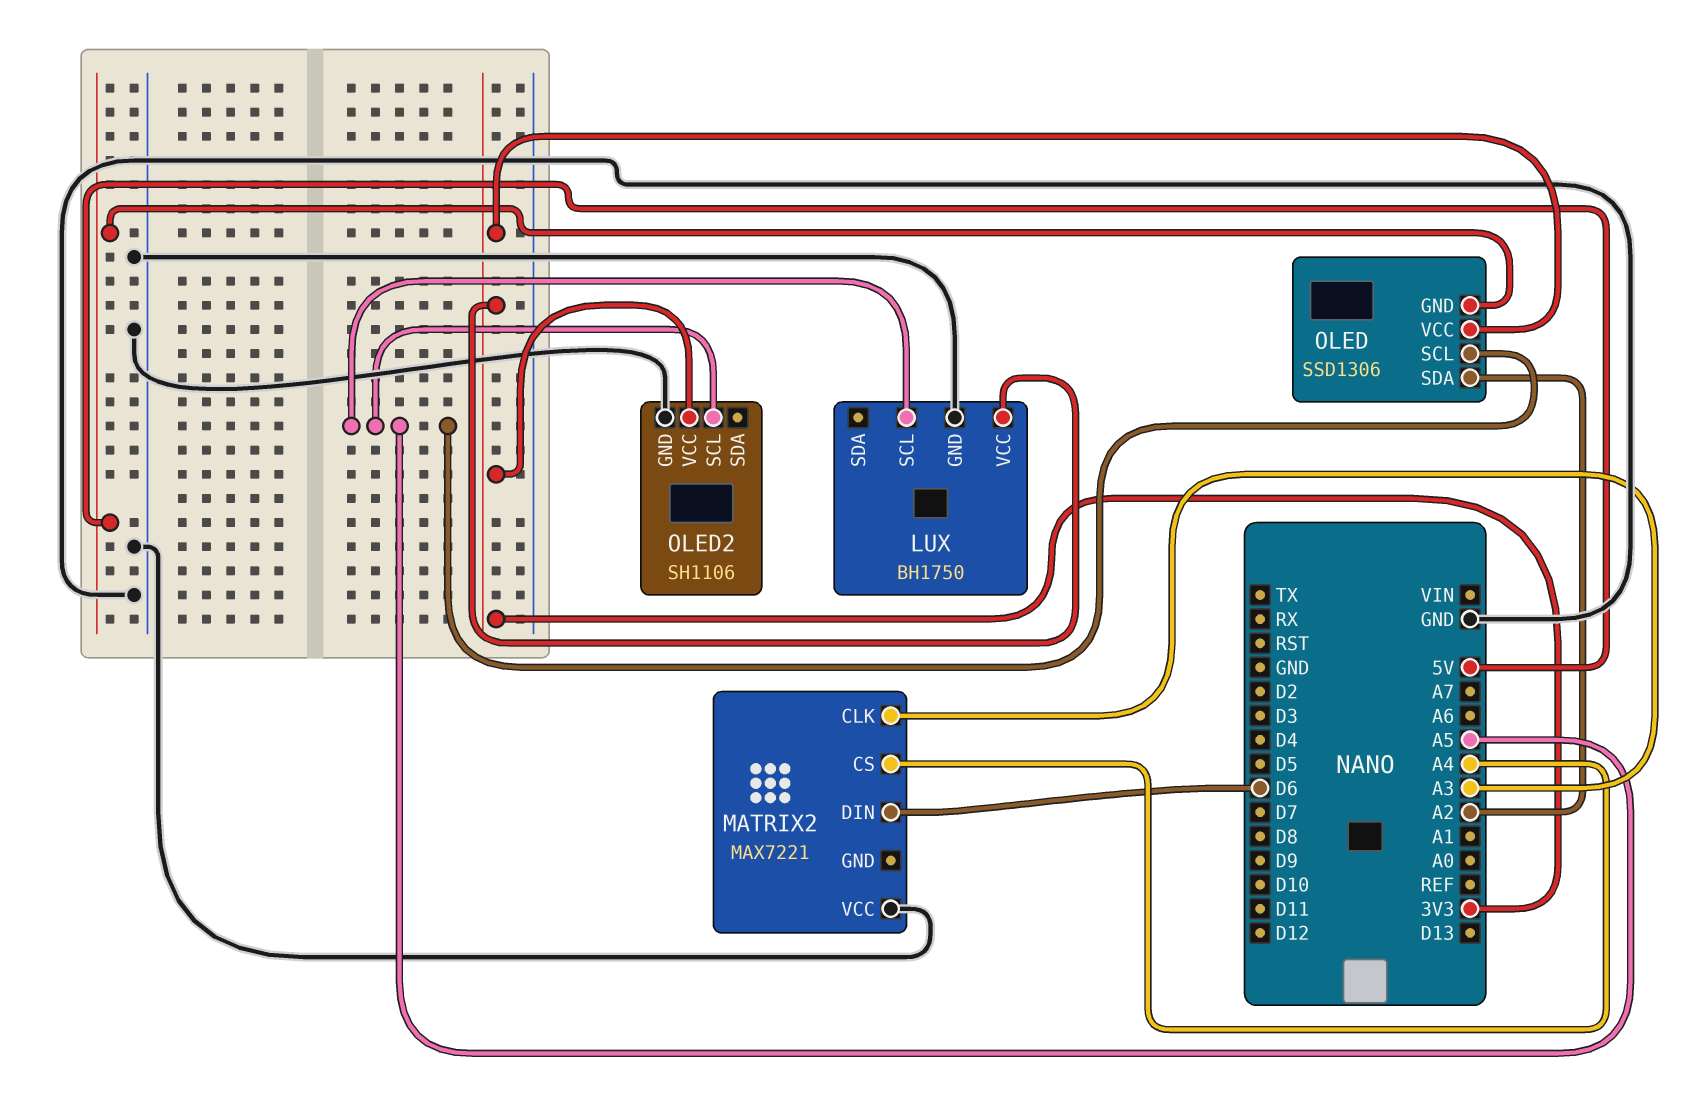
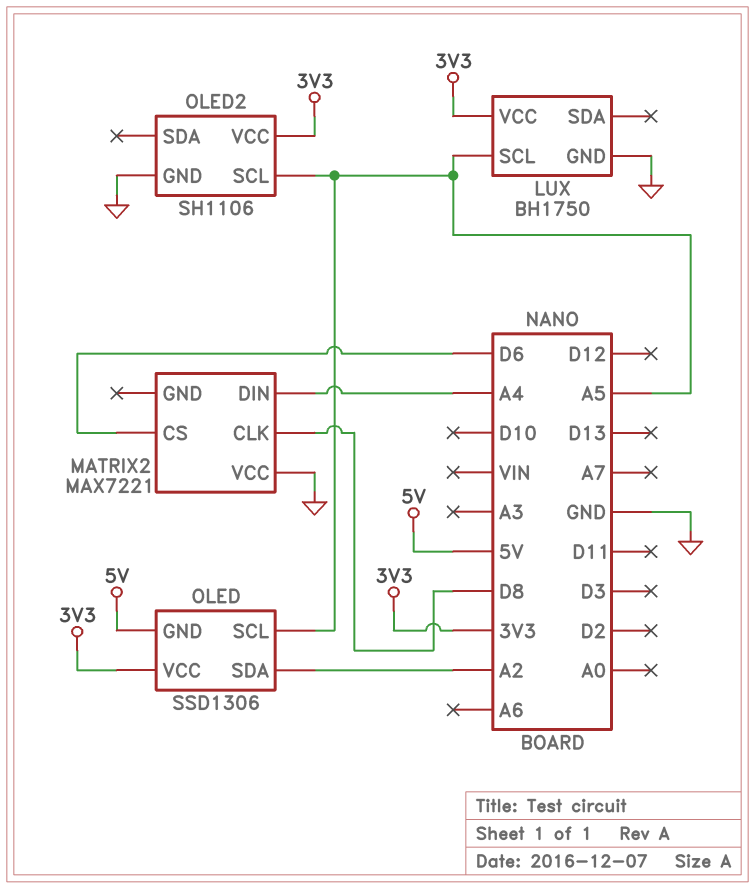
MATRIX2 pin CLK: A3 -> D8
MATRIX2 pin CS: A4 -> D6
MATRIX2 pin DIN: D6 -> A4

